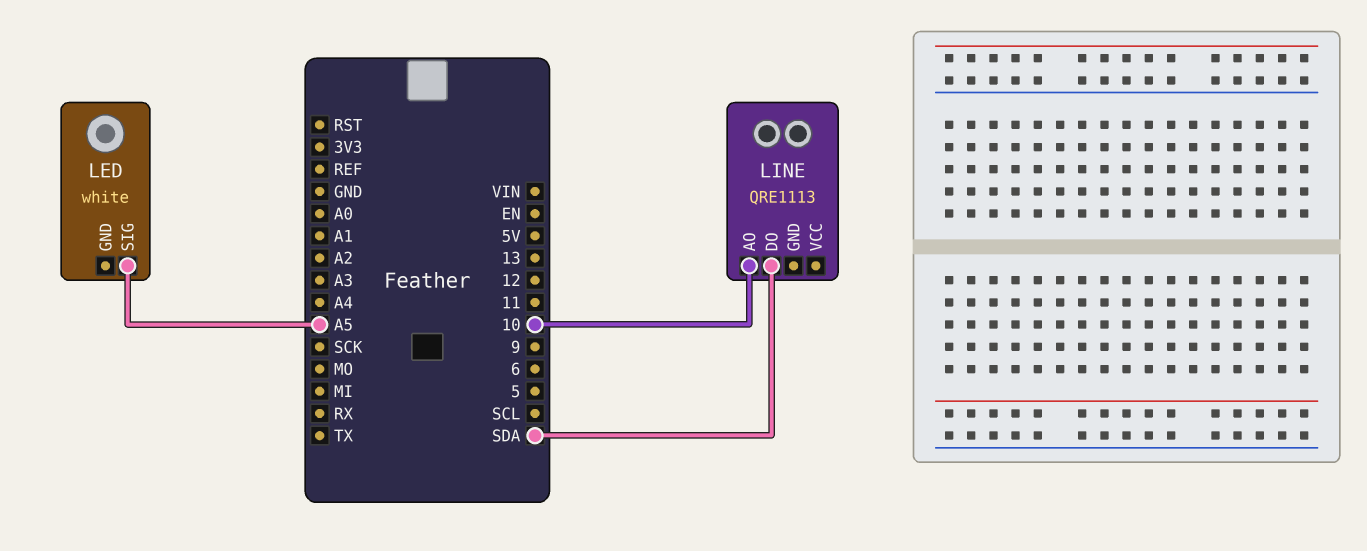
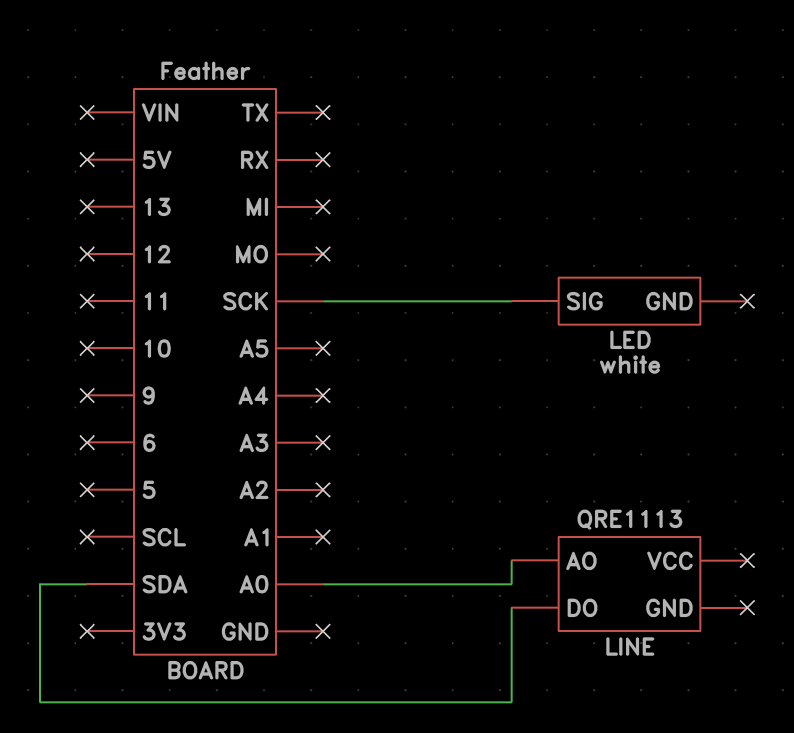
LED pin SIG: A5 -> SCK
LINE pin AO: 10 -> A0

